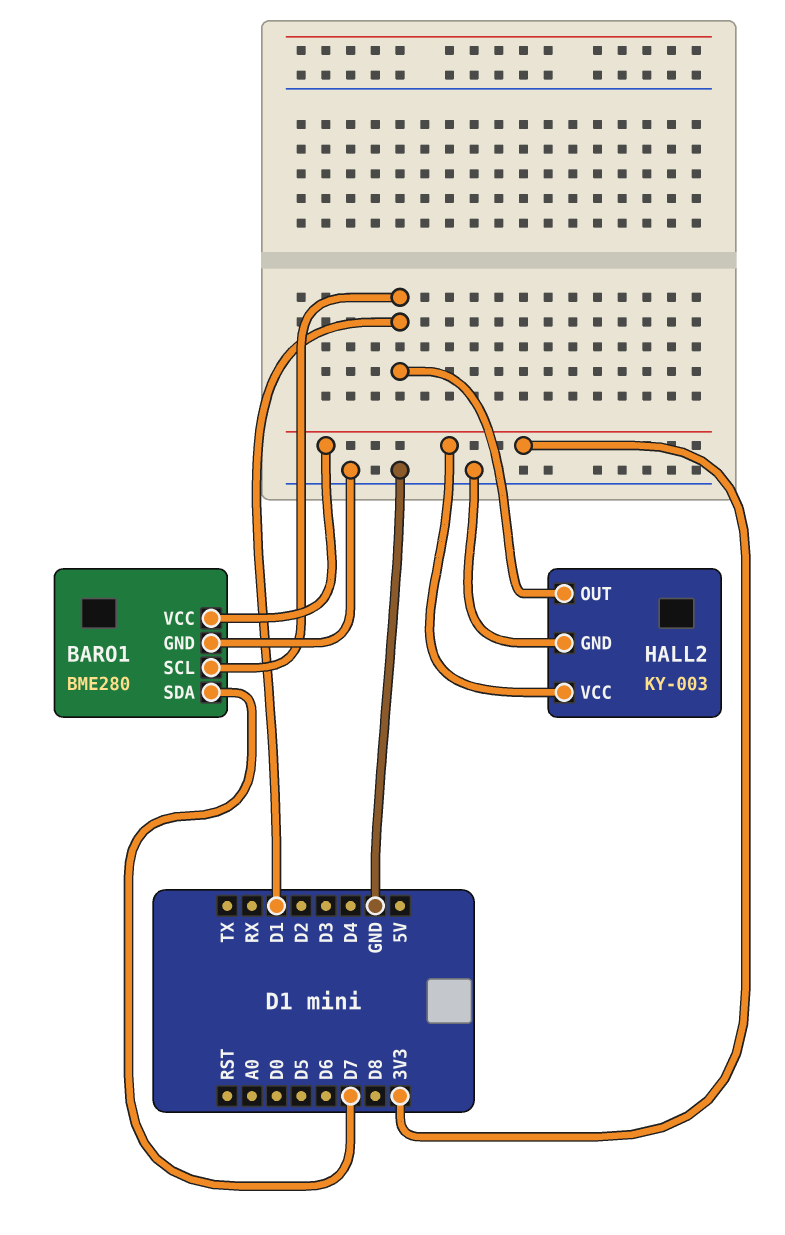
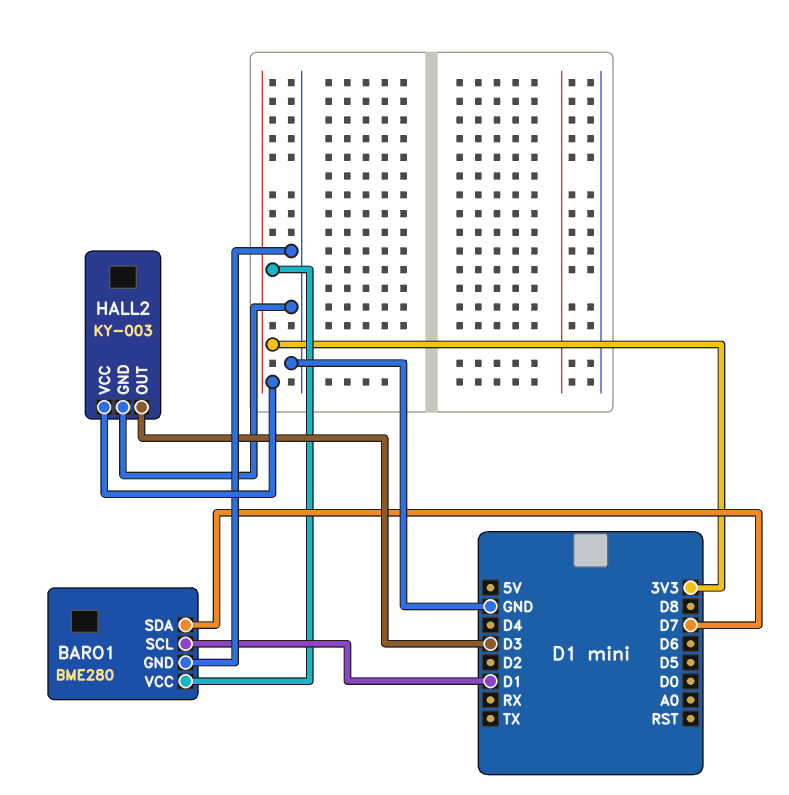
HALL2 pin OUT: D1 -> D3

